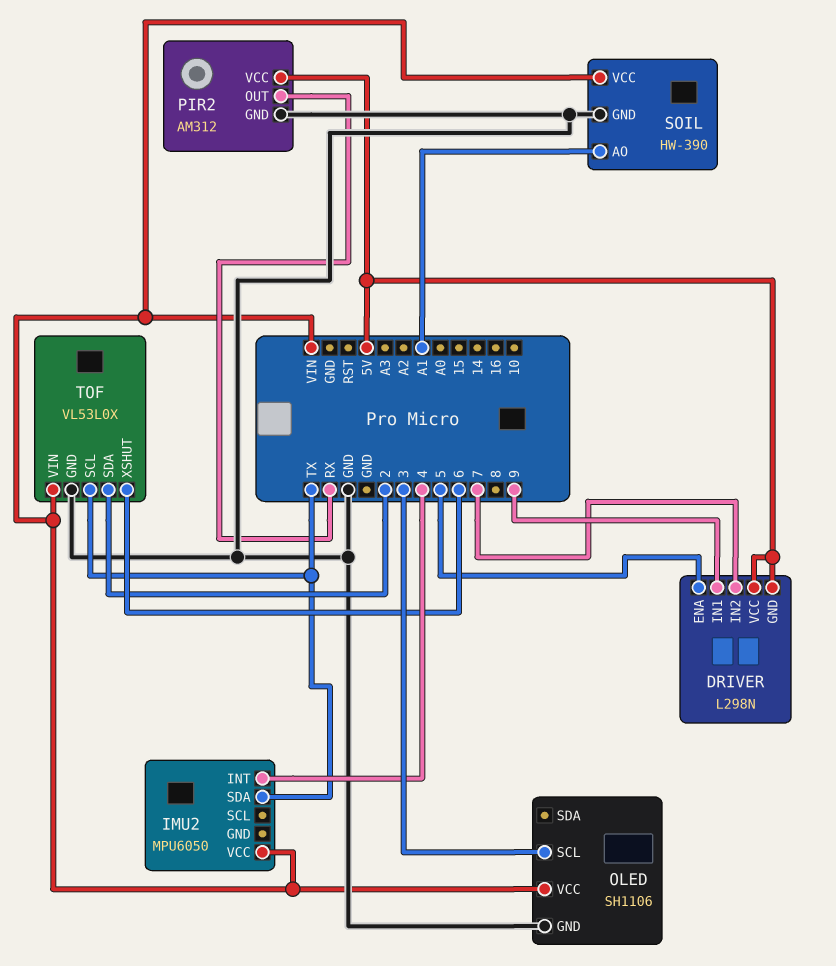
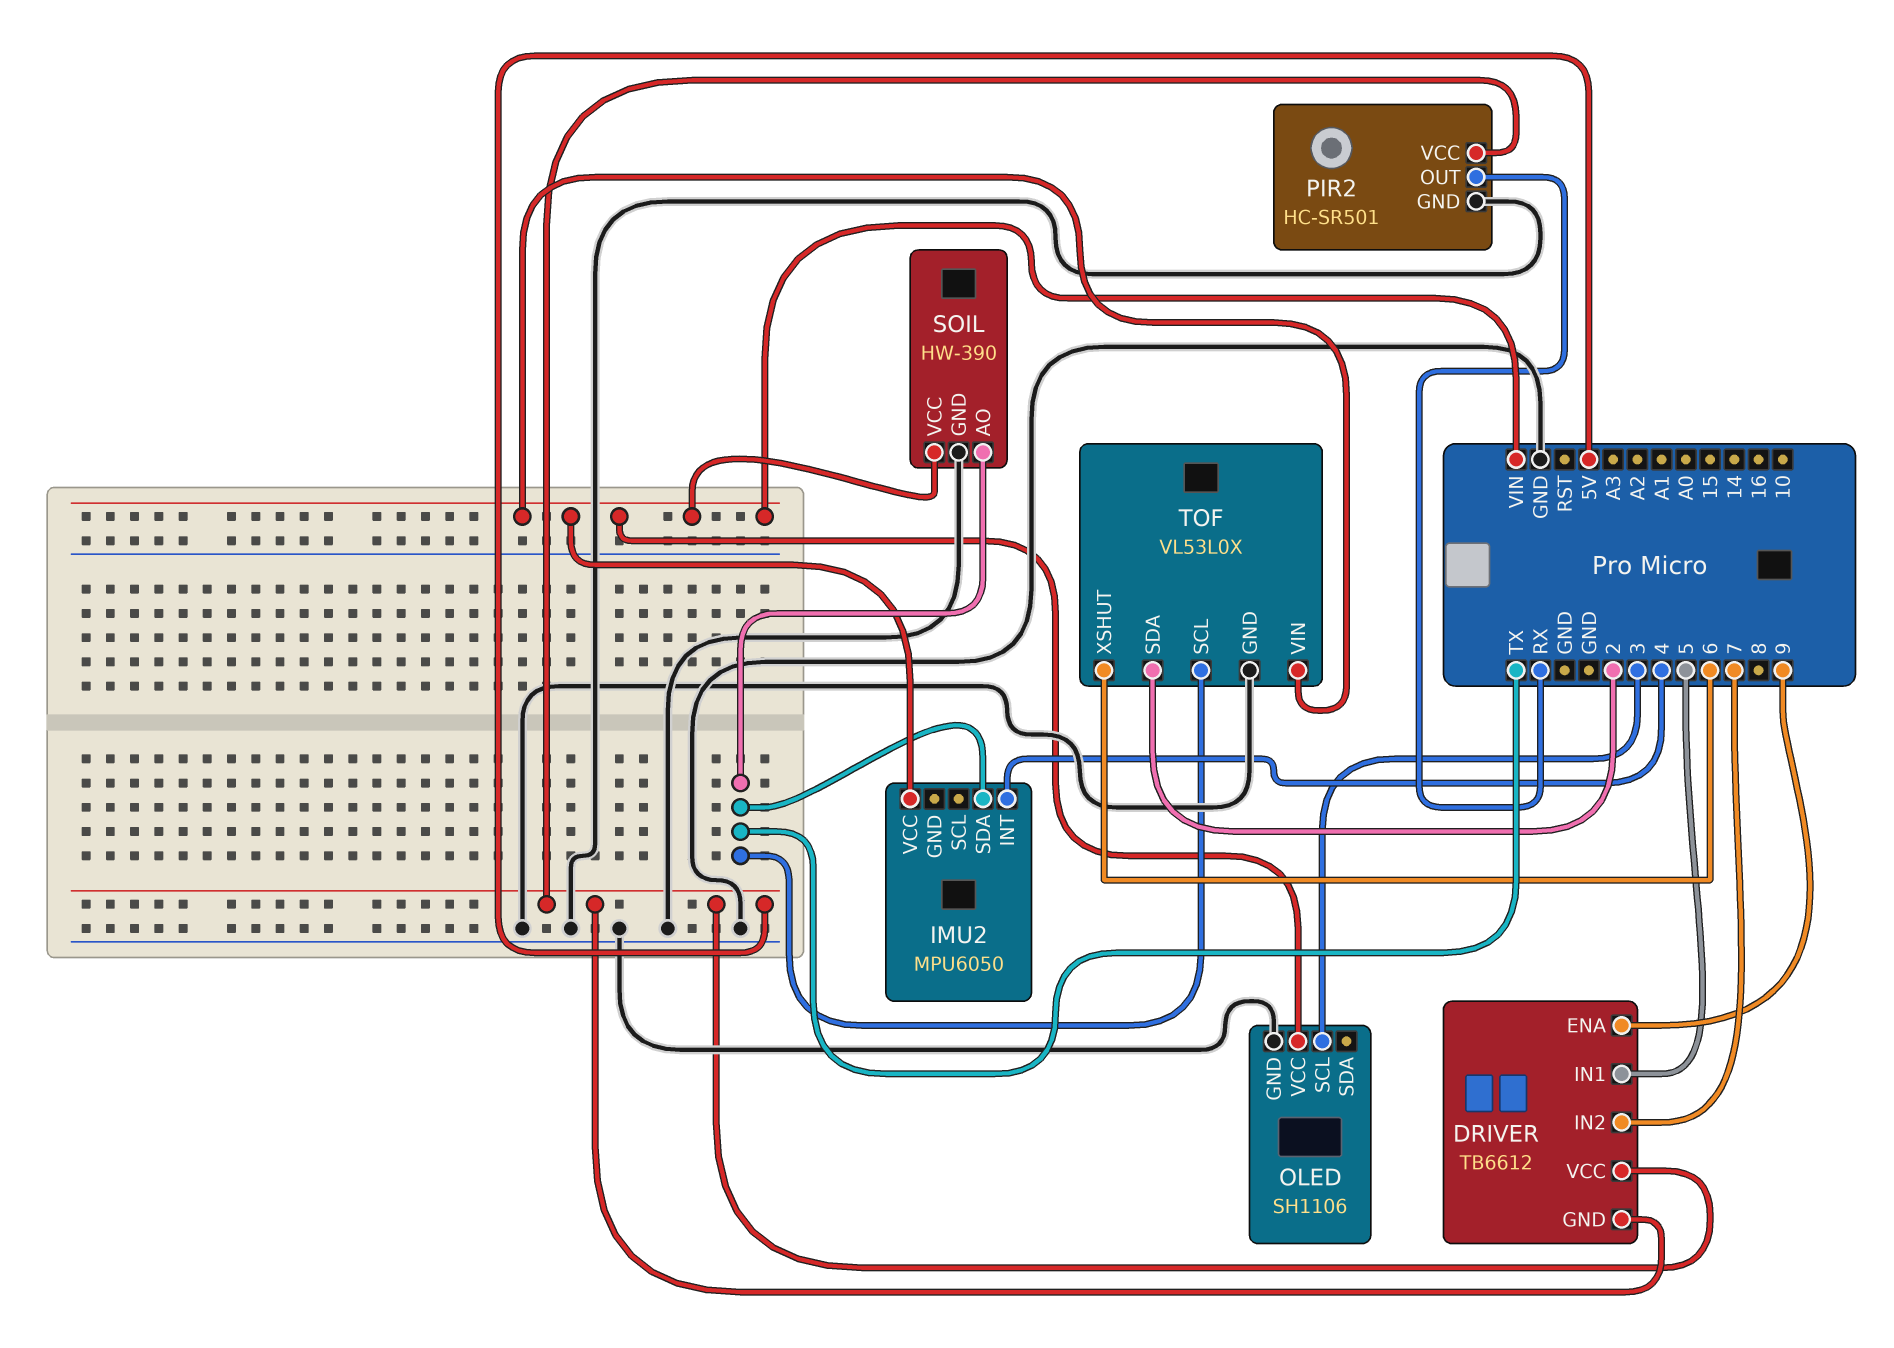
DRIVER: L298N -> TB6612
DRIVER pin ENA: 5 -> 9
DRIVER pin IN1: 9 -> 5
PIR2: AM312 -> HC-SR501
SOIL pin AO: A1 -> TX

